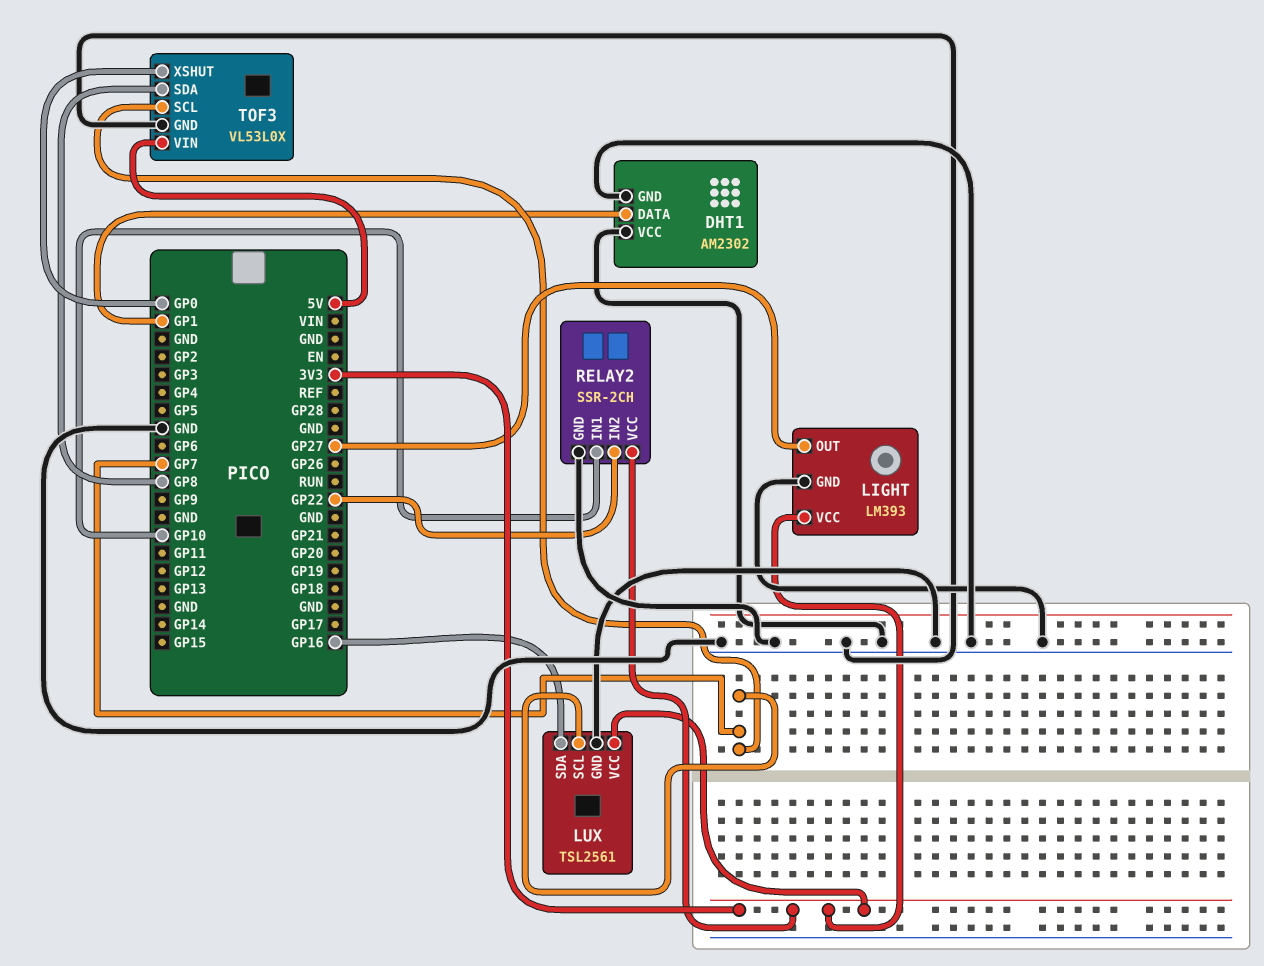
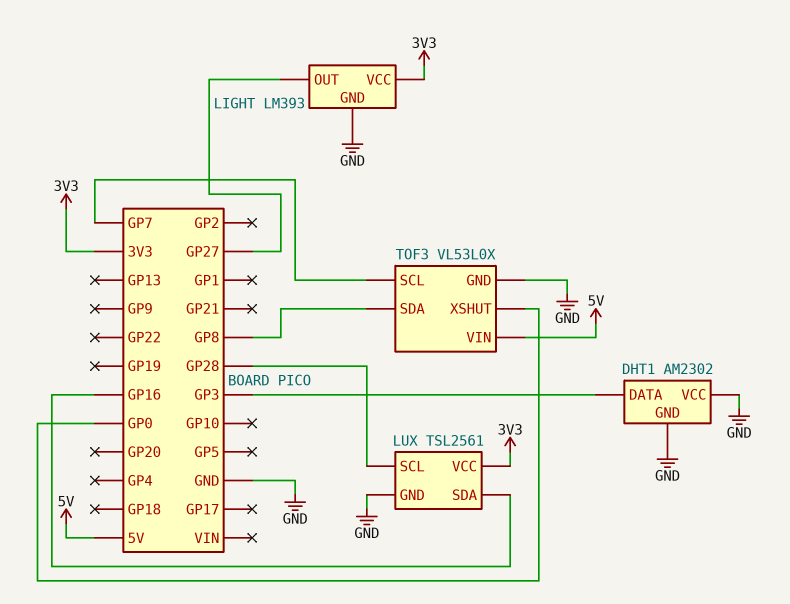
DHT1 pin DATA: GP1 -> GP3
LUX pin SCL: GP7 -> GP28
RELAY2: SSR-2CH -> none
RELAY2 pin GND: GND -> none
RELAY2 pin IN1: GP10 -> none
RELAY2 pin IN2: GP22 -> none
RELAY2 pin VCC: 3V3 -> none

